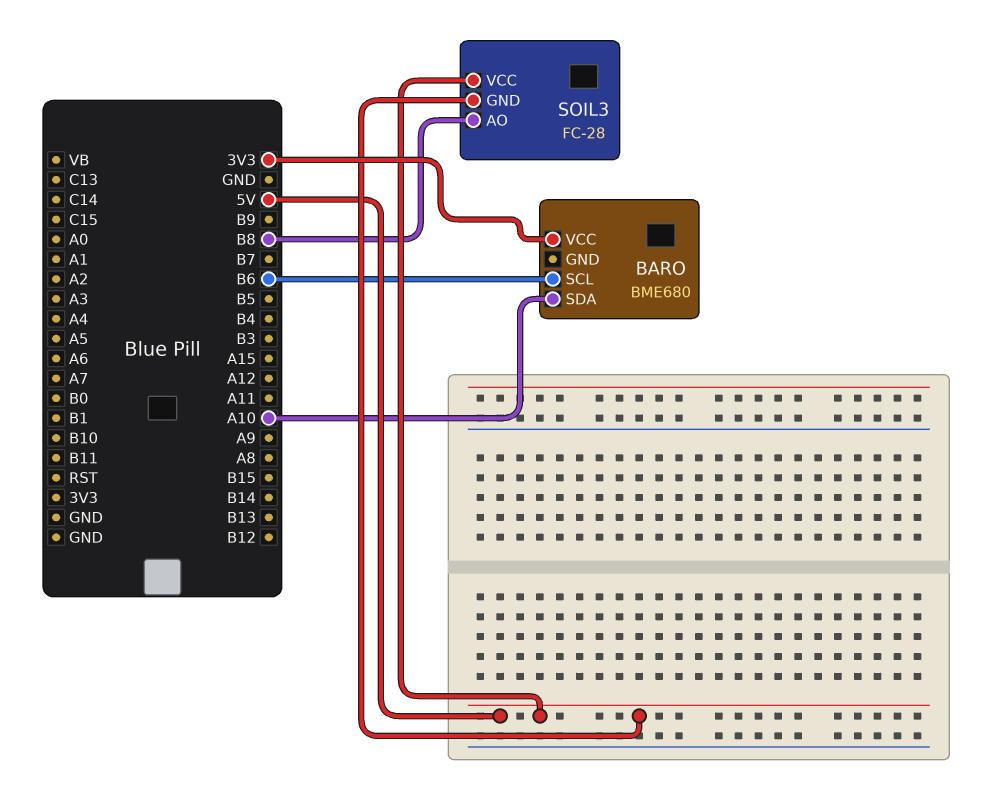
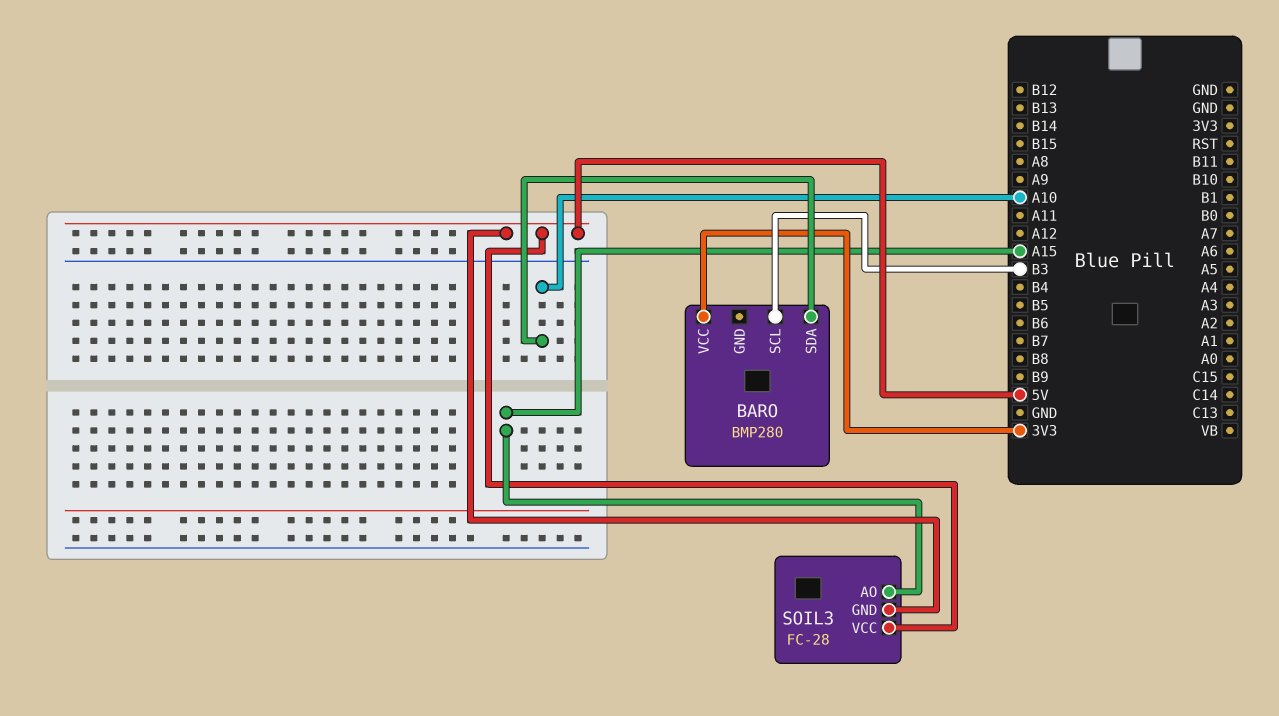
BARO: BME680 -> BMP280
BARO pin SCL: B6 -> B3
SOIL3 pin AO: B8 -> A15

